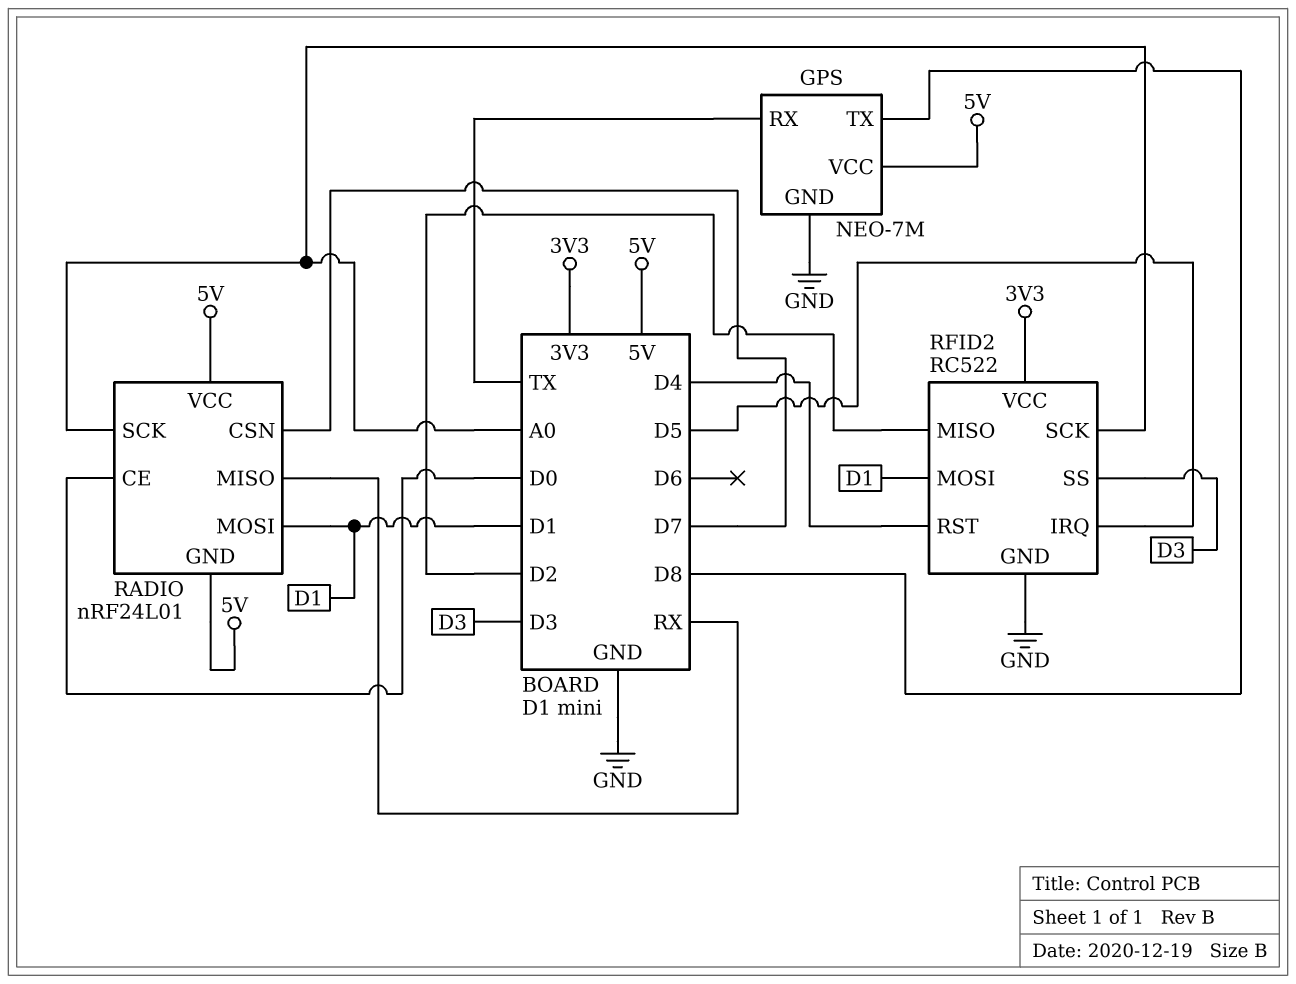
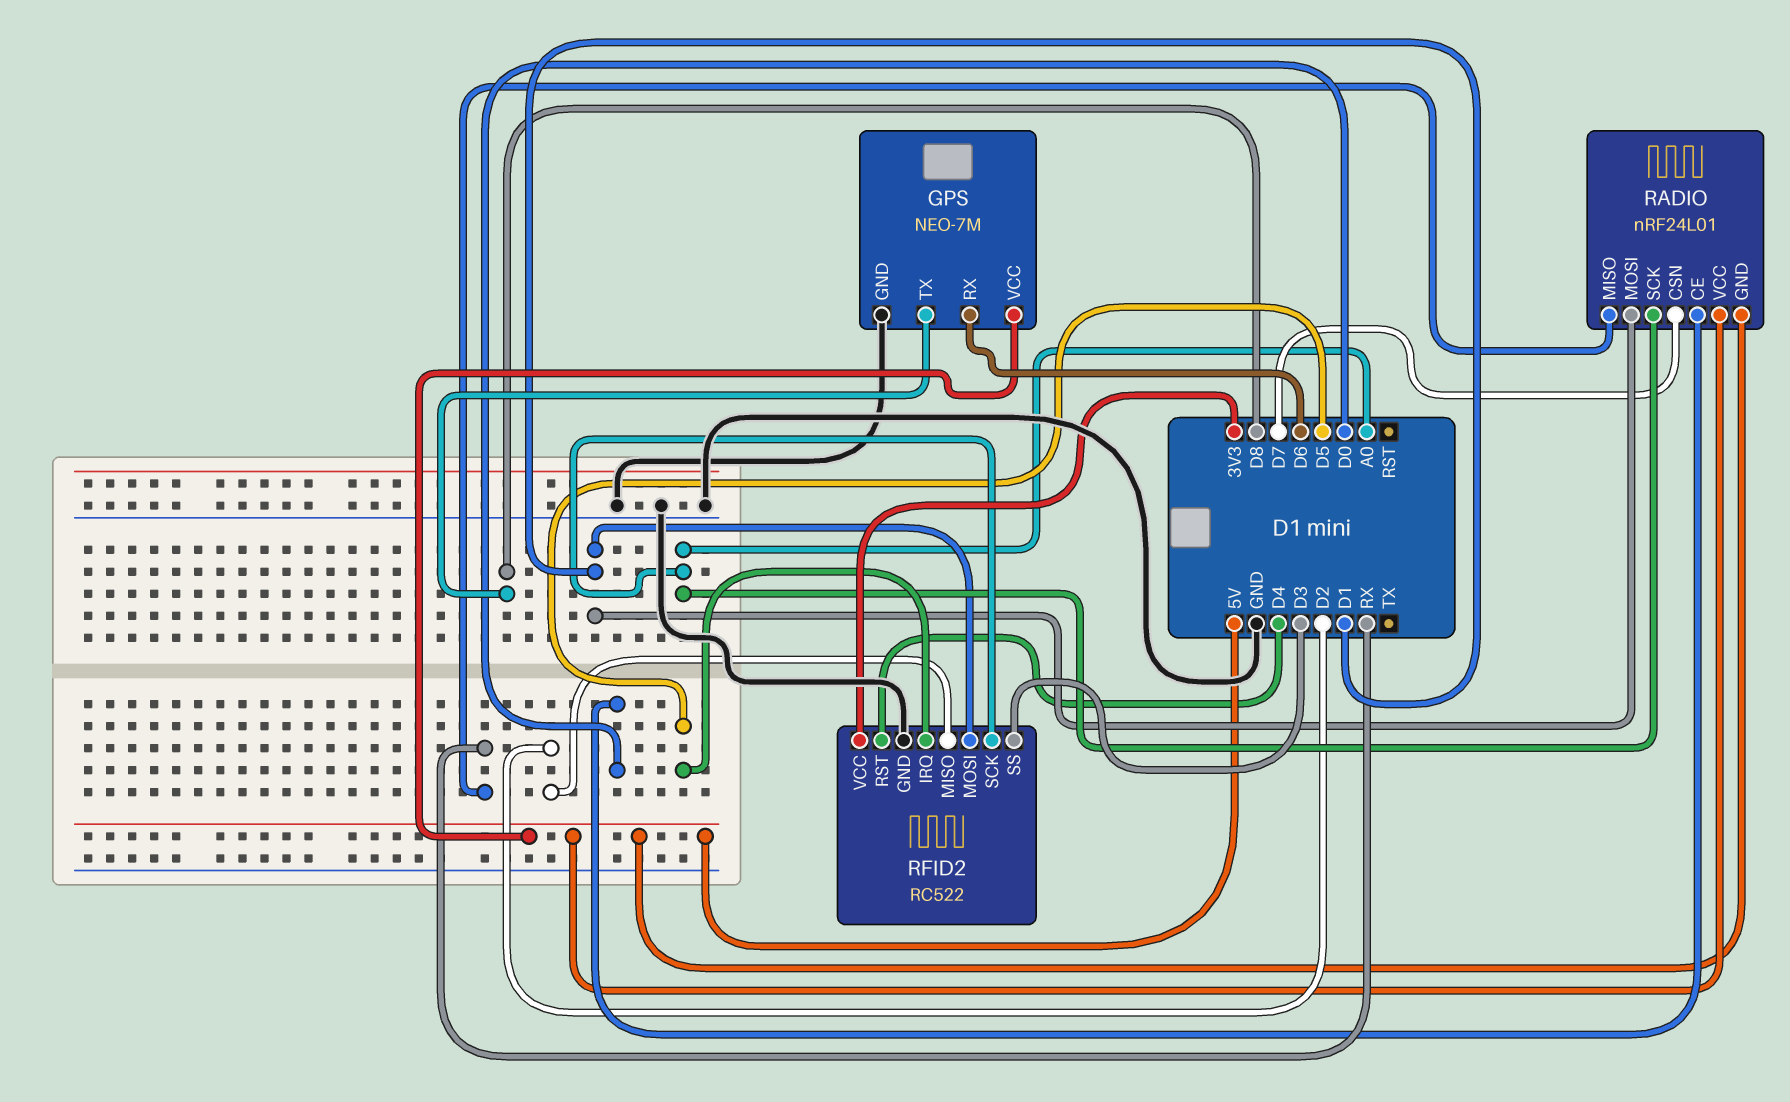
GPS pin RX: TX -> D6

